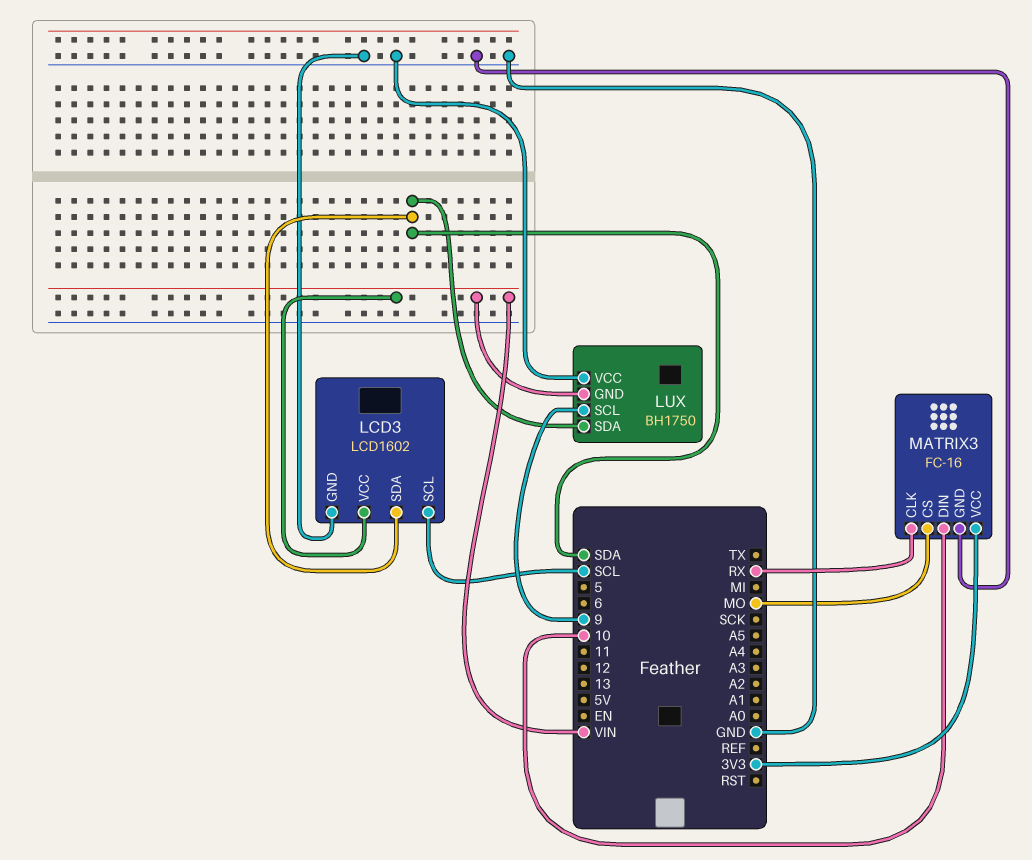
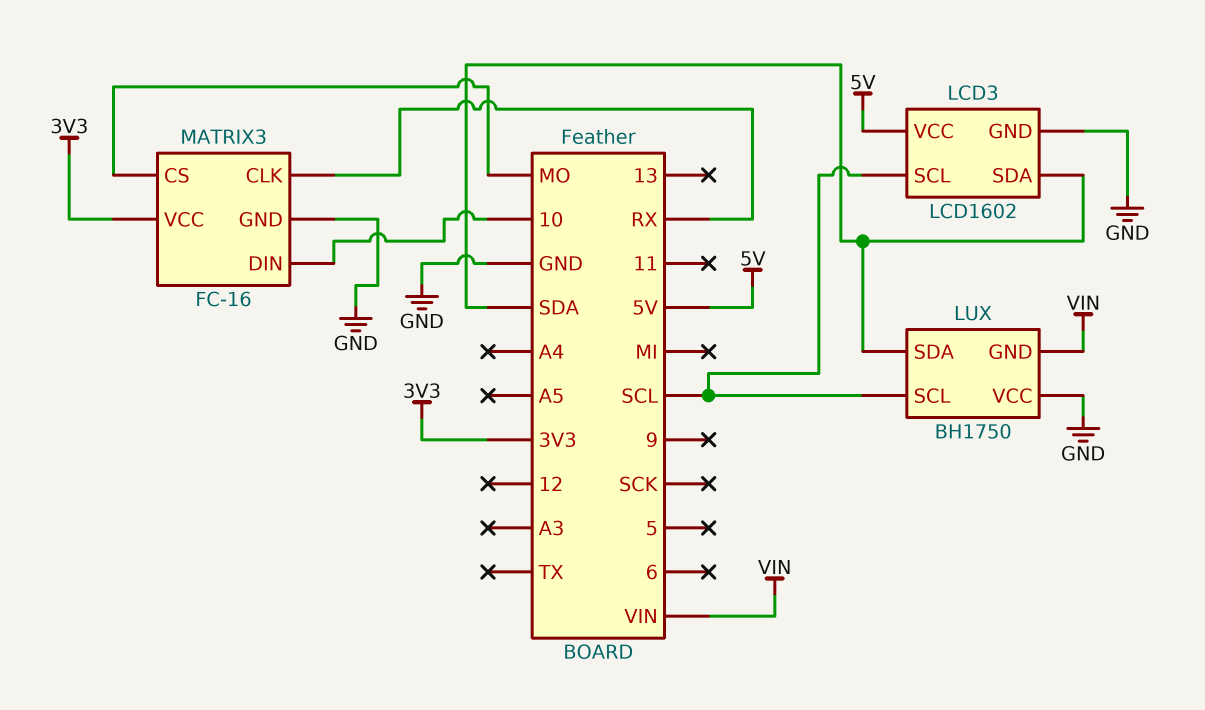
LCD3 pin VCC: VIN -> 5V
LUX pin SCL: 9 -> SCL

